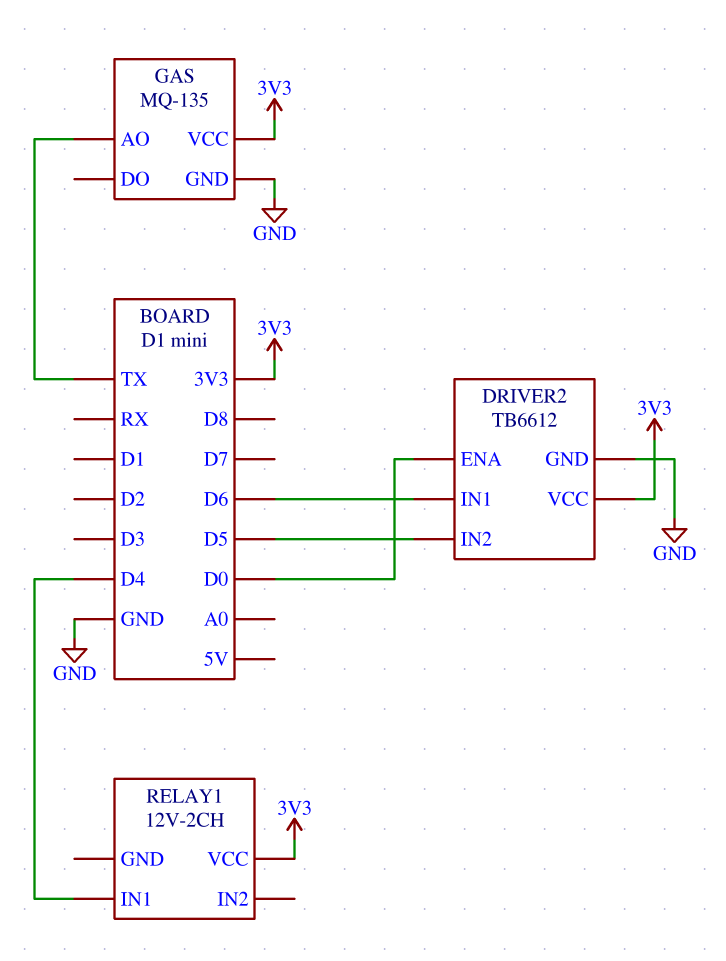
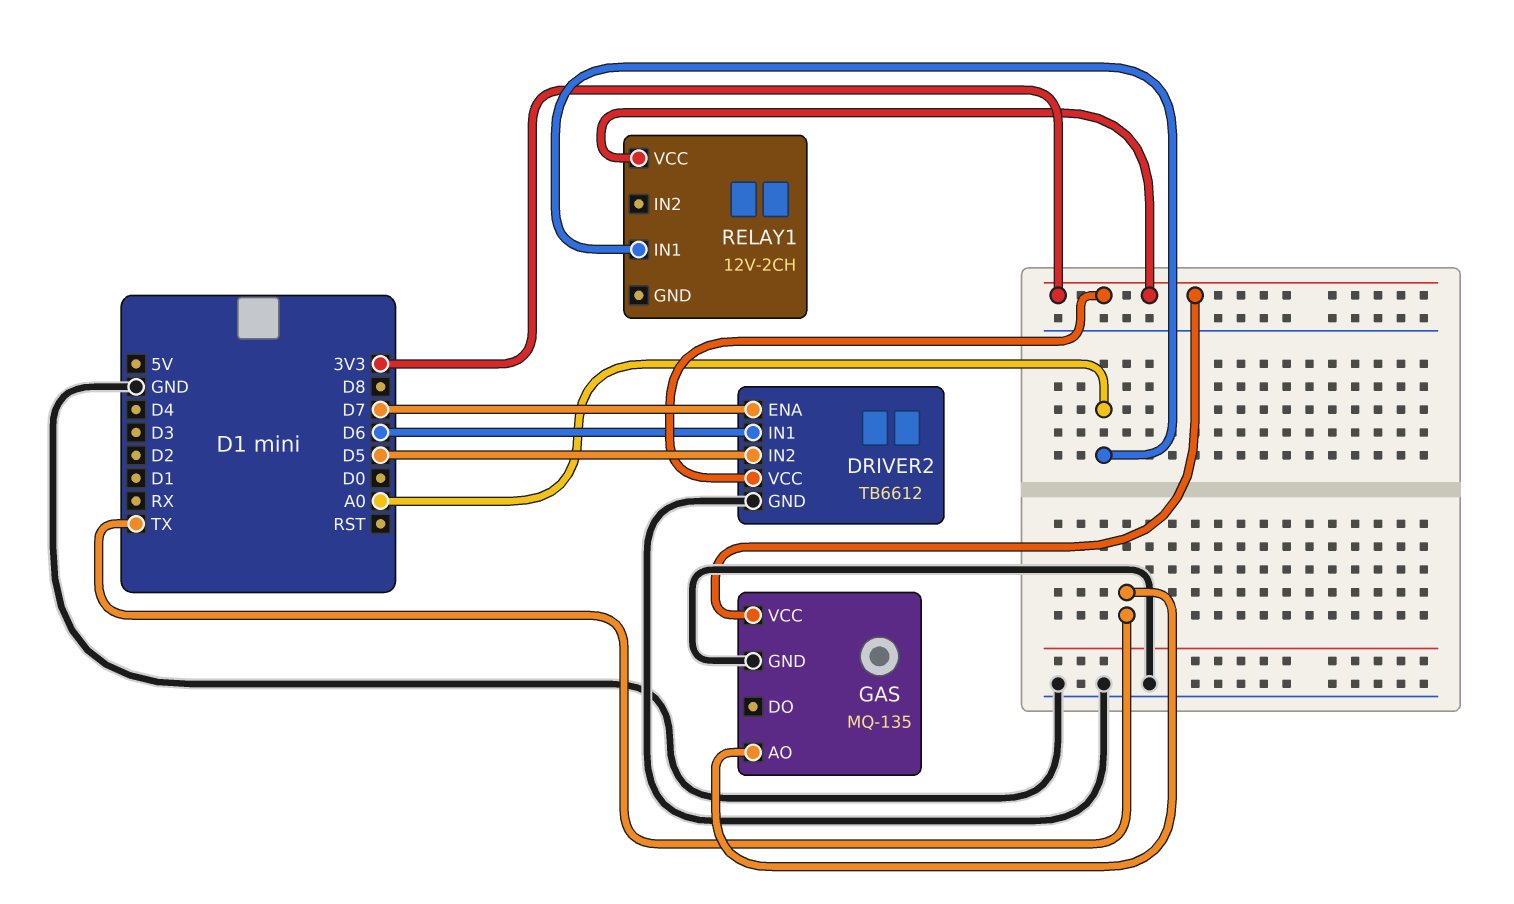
DRIVER2 pin ENA: D0 -> D7
RELAY1 pin IN1: D4 -> A0

